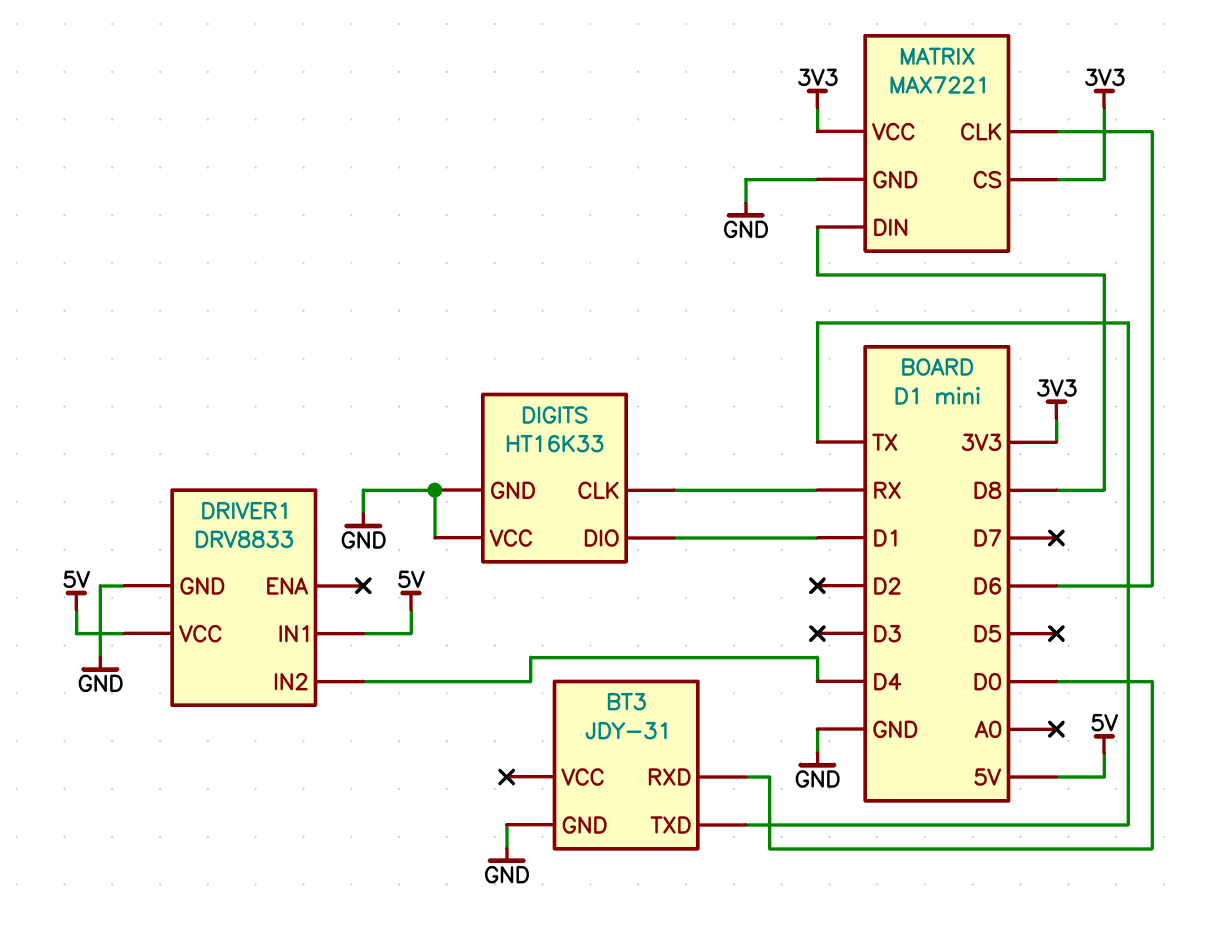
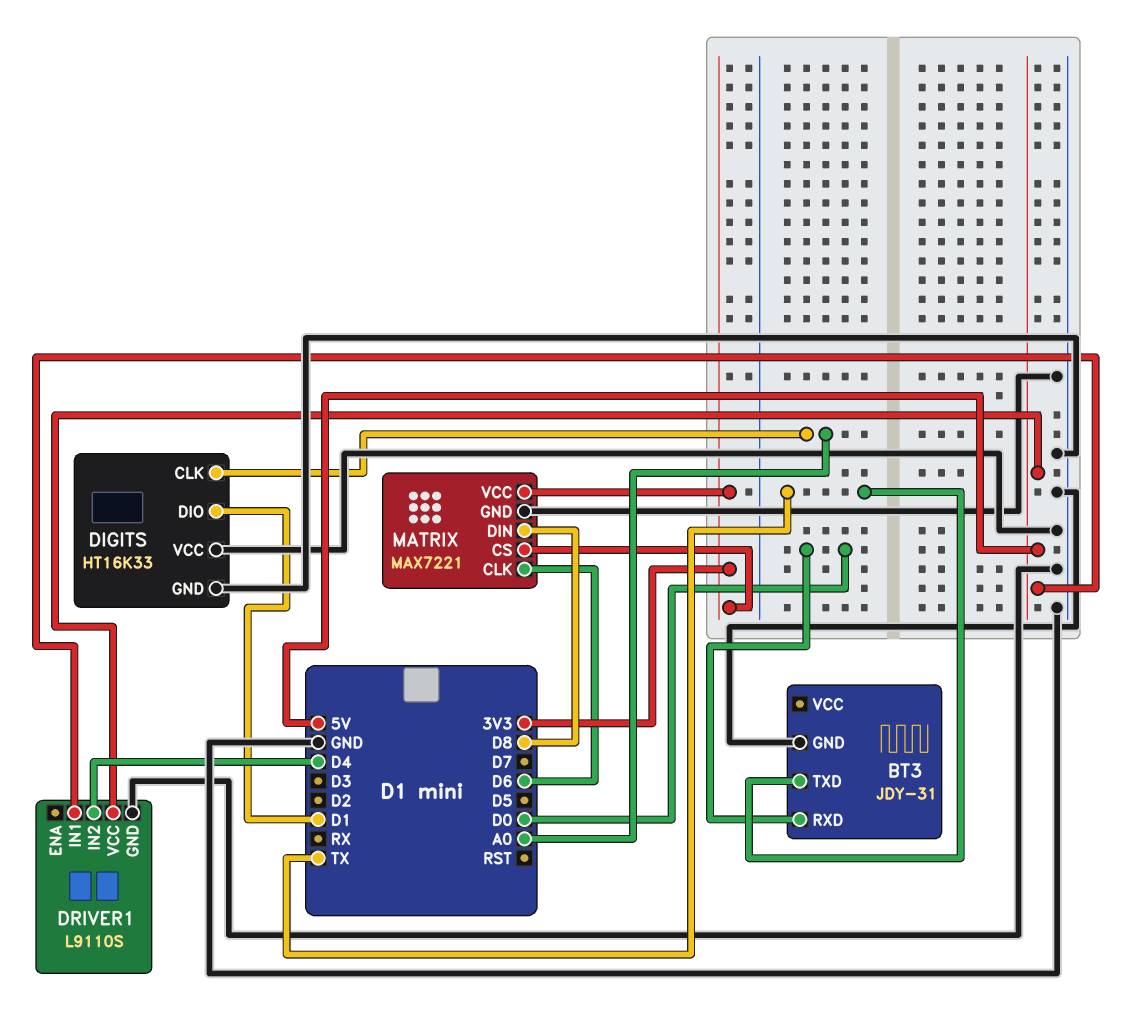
DIGITS pin CLK: RX -> A0
DRIVER1: DRV8833 -> L9110S

